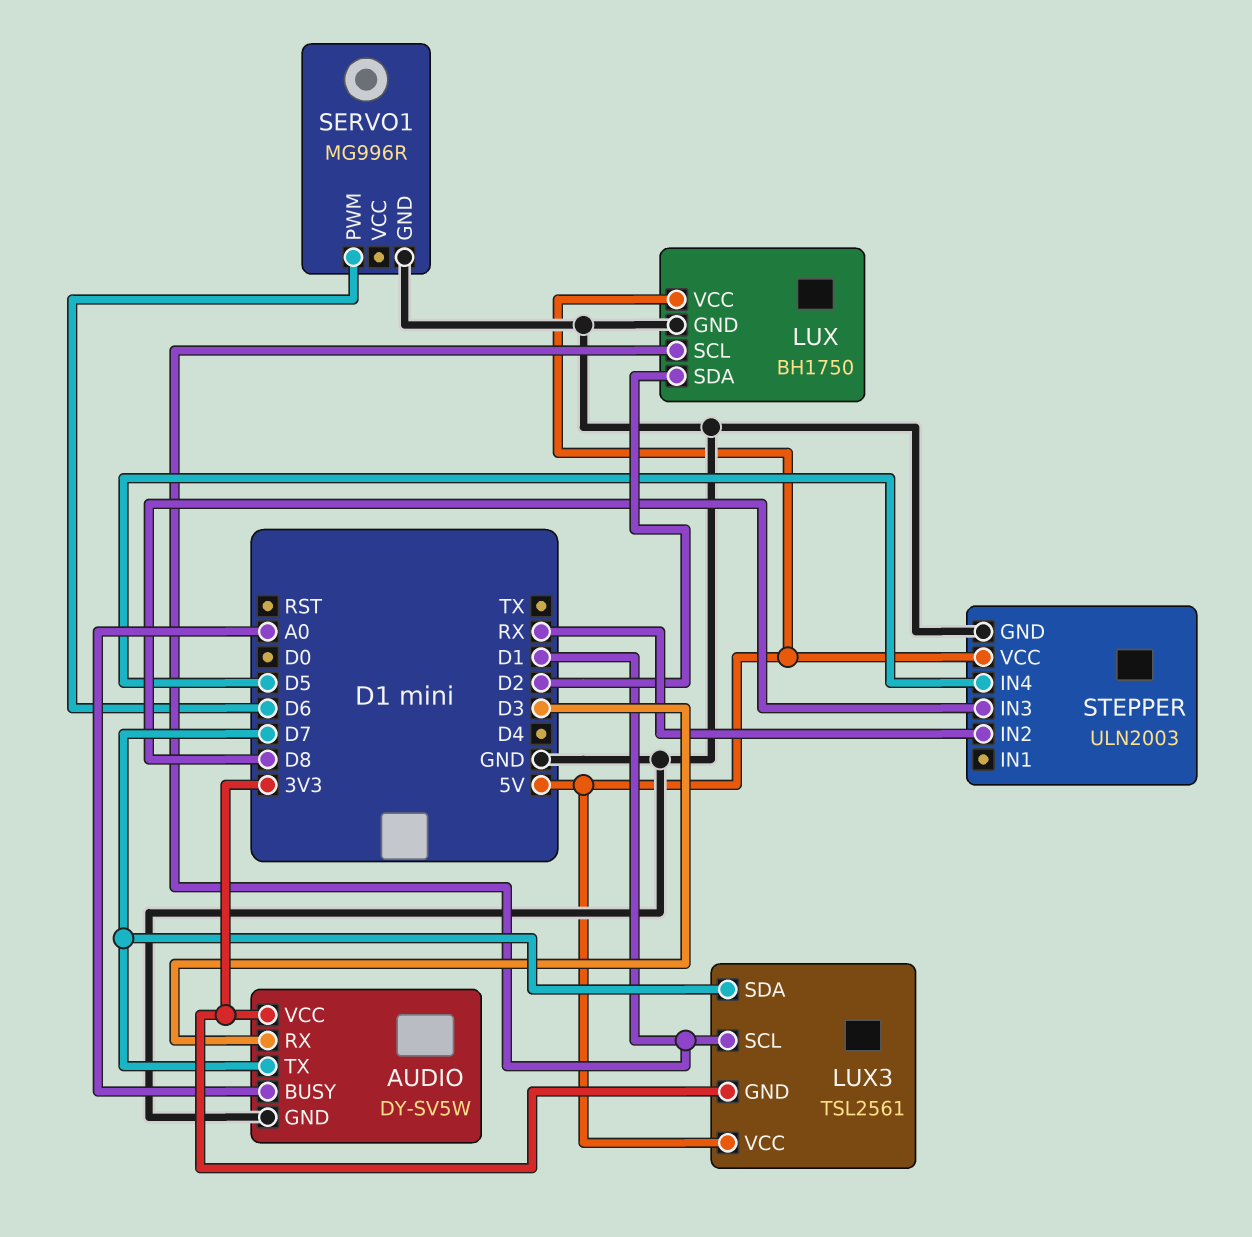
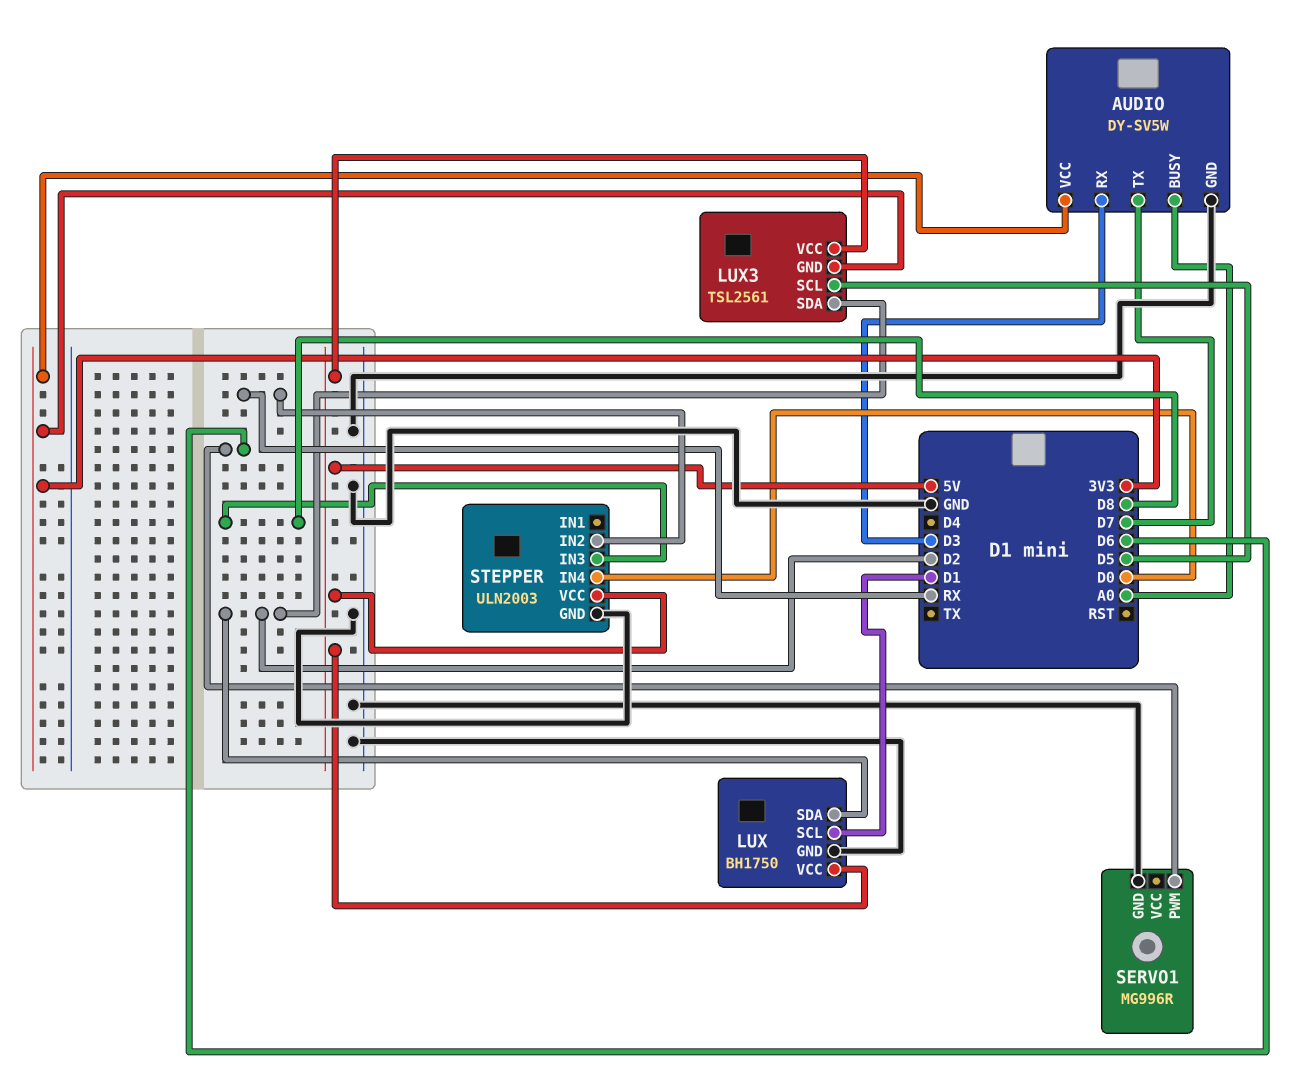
LUX3 pin SCL: D1 -> D5
LUX3 pin SDA: D7 -> D2
STEPPER pin IN4: D5 -> D0

